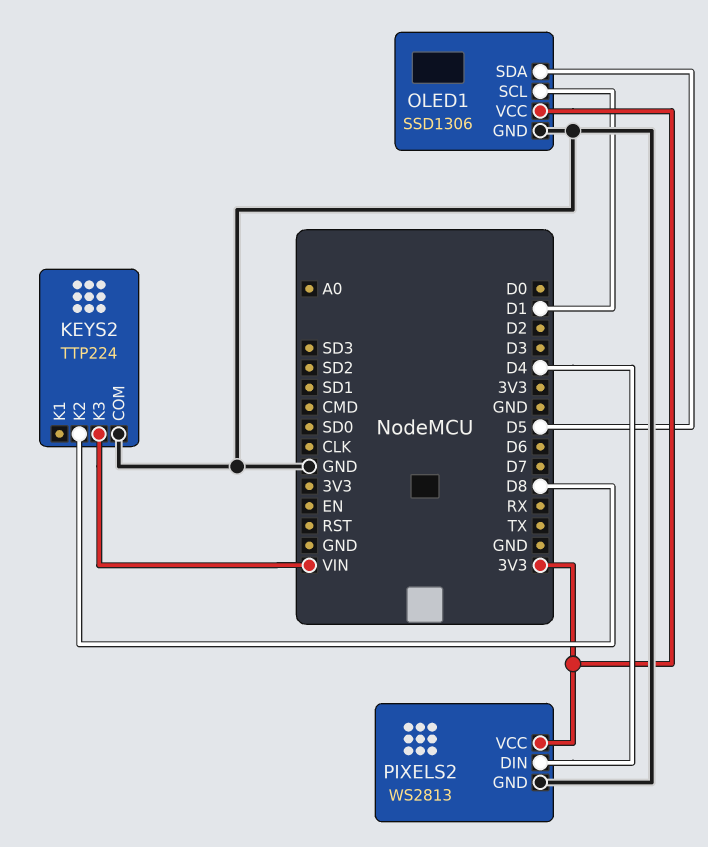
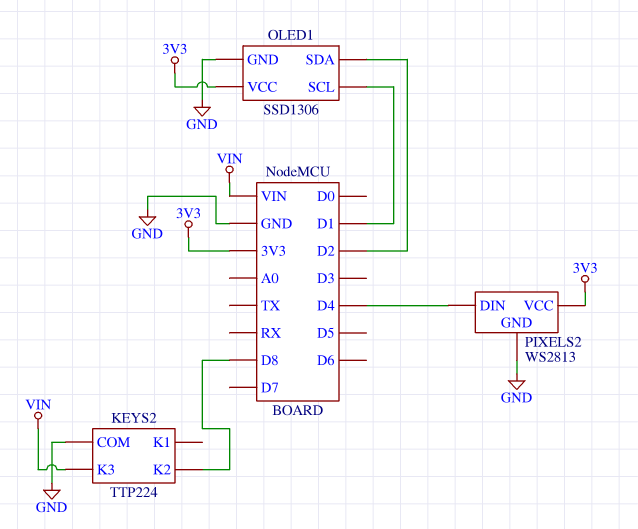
OLED1 pin SDA: D5 -> D2

